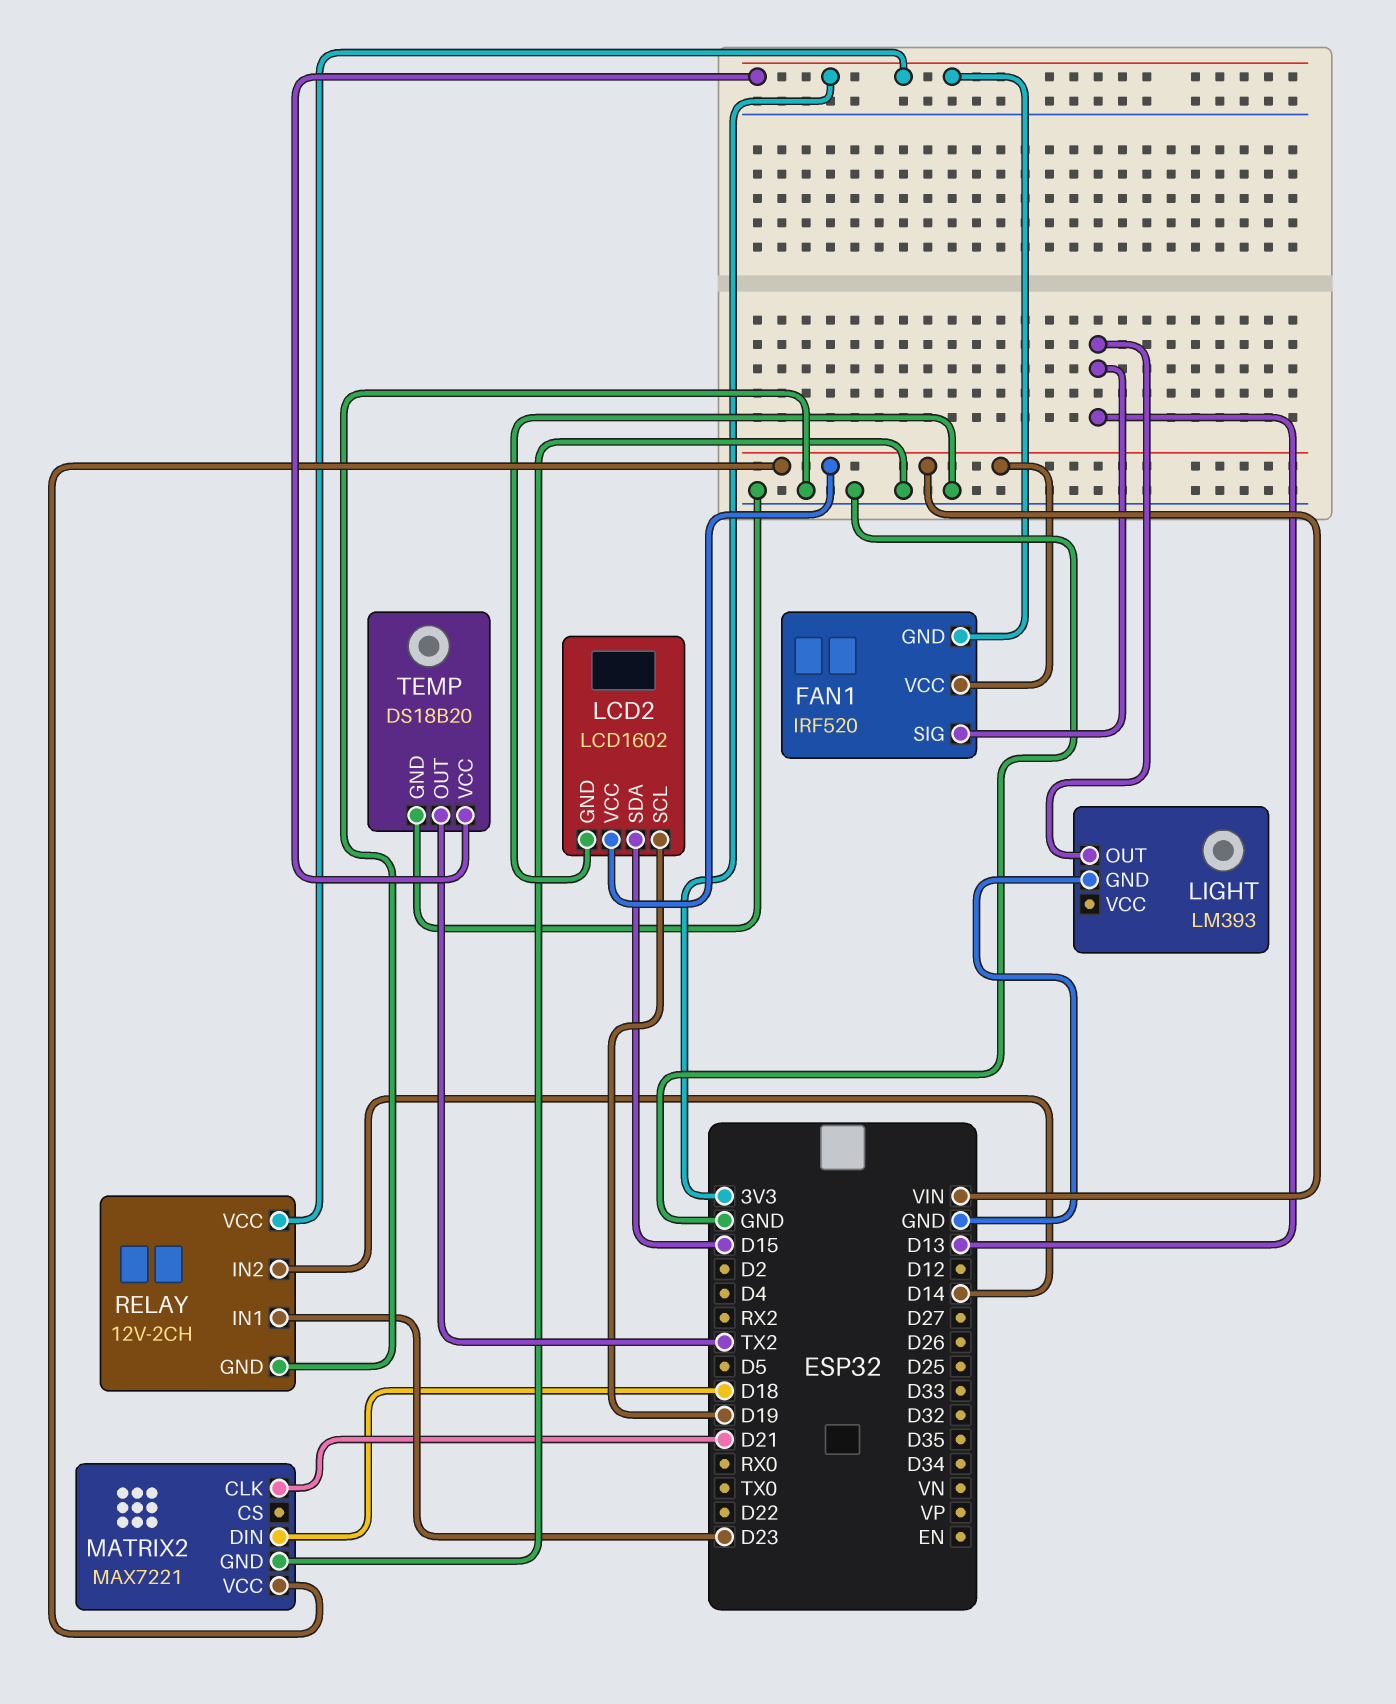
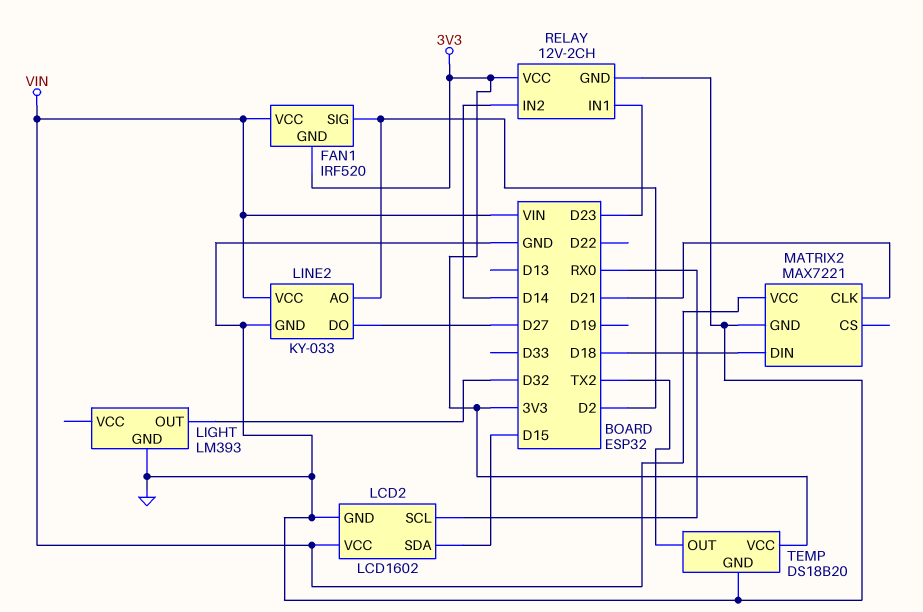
FAN1 pin SIG: D13 -> D2
LCD2 pin SCL: D19 -> RX0
LIGHT pin OUT: D13 -> D32
LINE2: none -> KY-033
LINE2 pin AO: none -> D2
LINE2 pin DO: none -> D27
LINE2 pin GND: none -> GND
LINE2 pin VCC: none -> VIN

